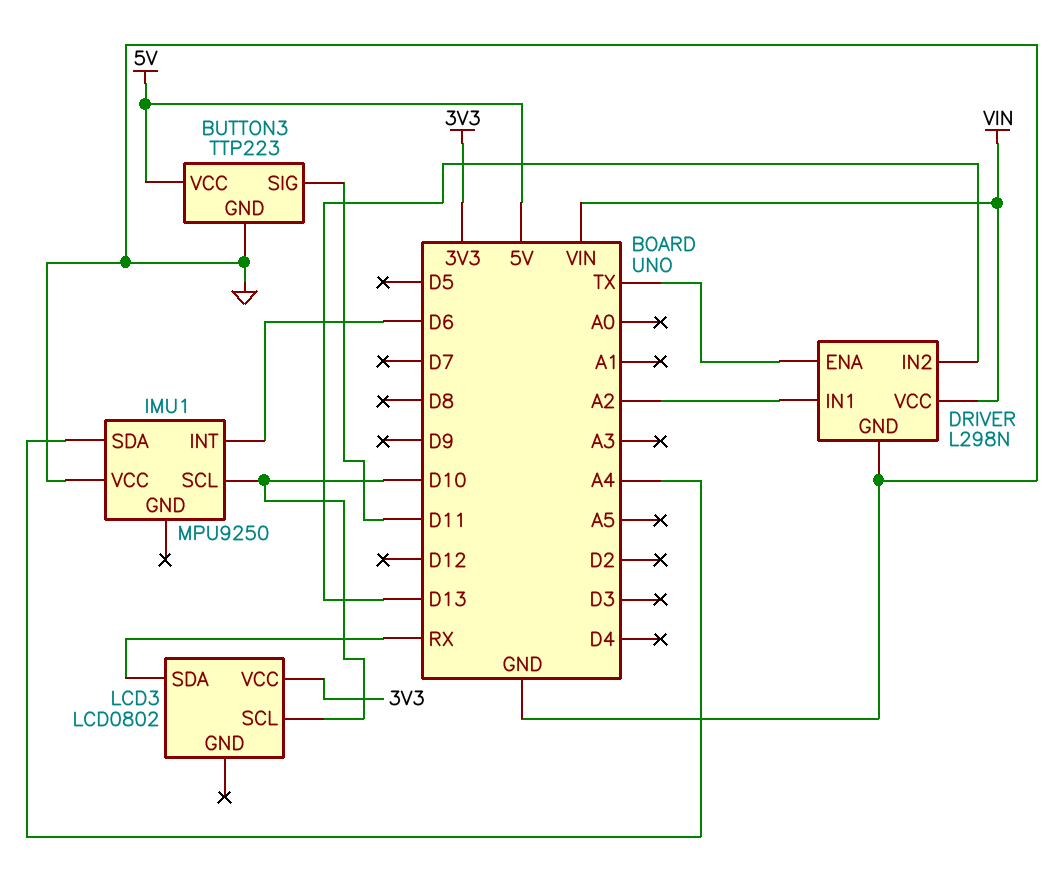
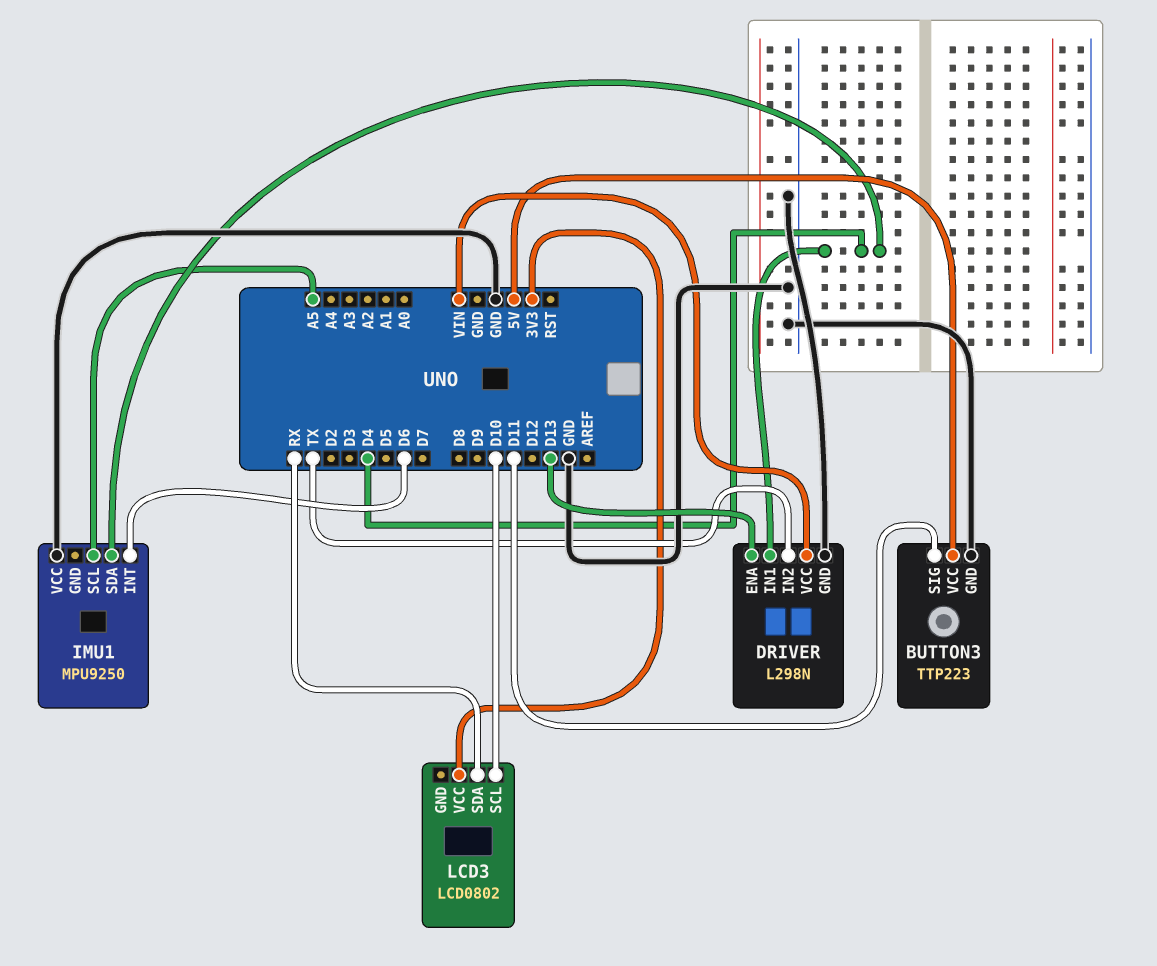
DRIVER pin ENA: TX -> D13
DRIVER pin IN1: A2 -> D4
DRIVER pin IN2: D13 -> TX
IMU1 pin SCL: D10 -> A5
IMU1 pin SDA: A4 -> D4

